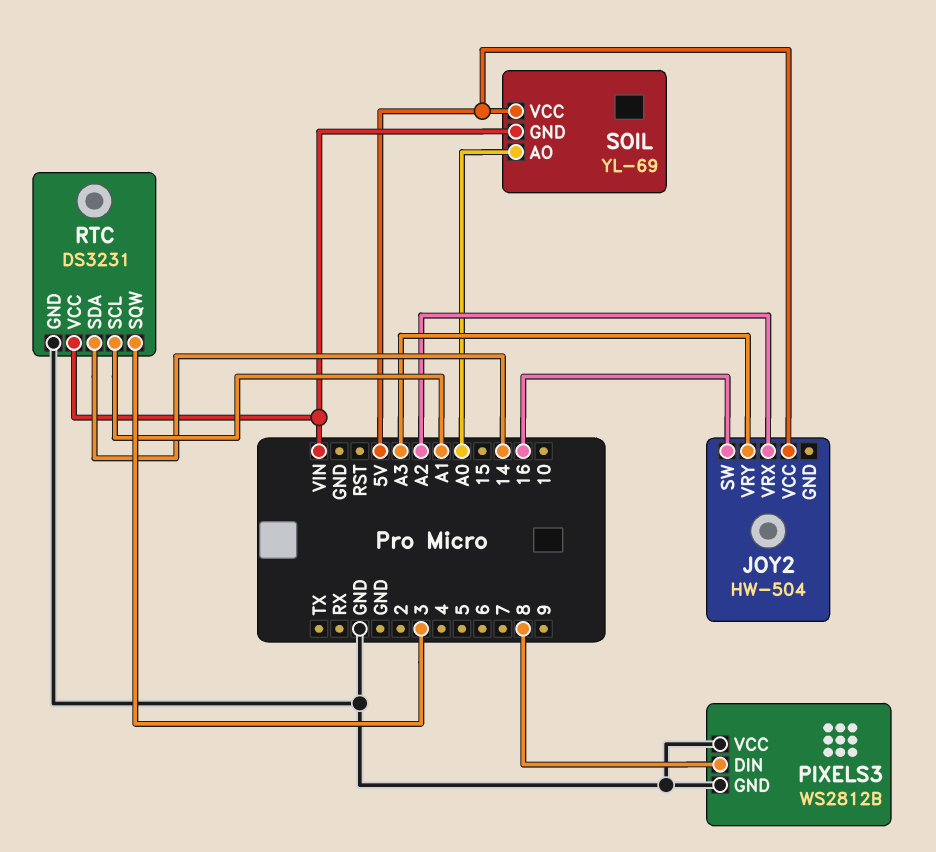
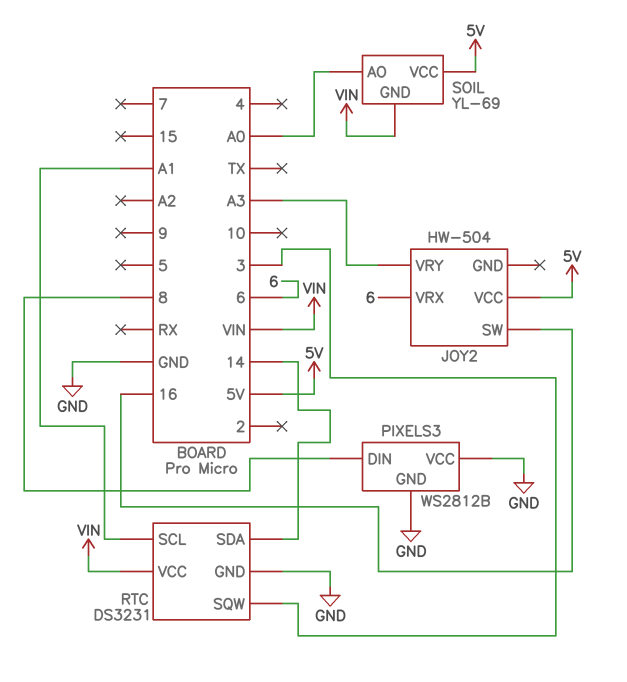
JOY2 pin VRX: A2 -> 6

